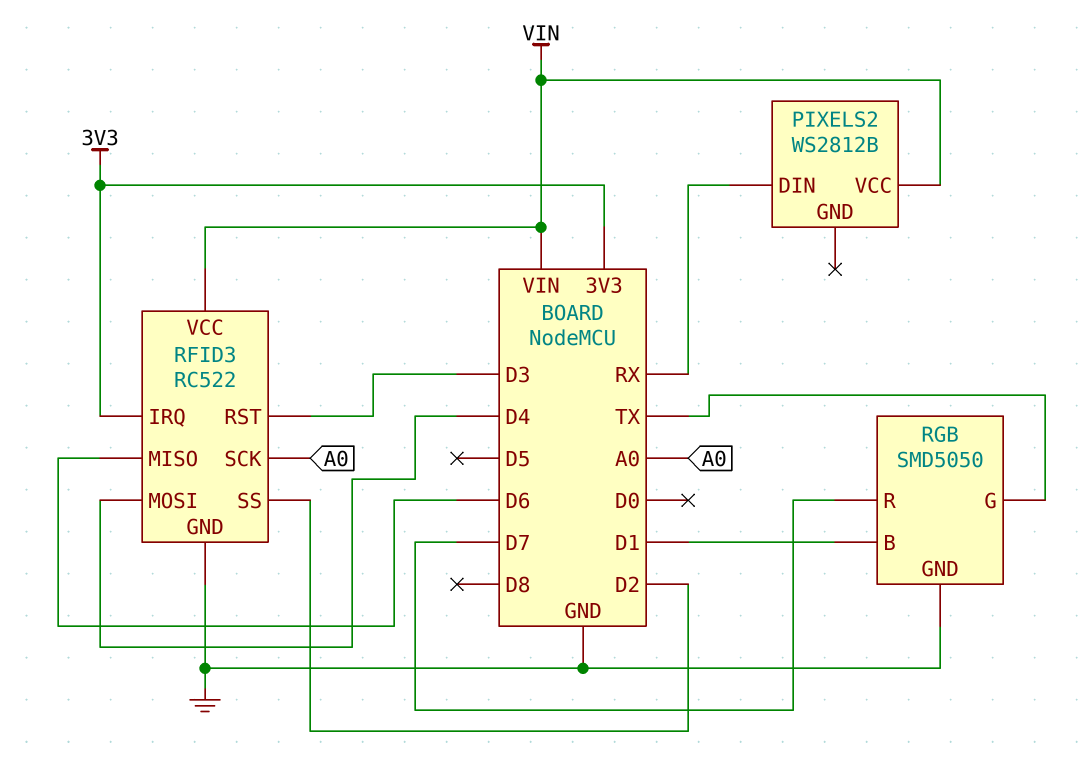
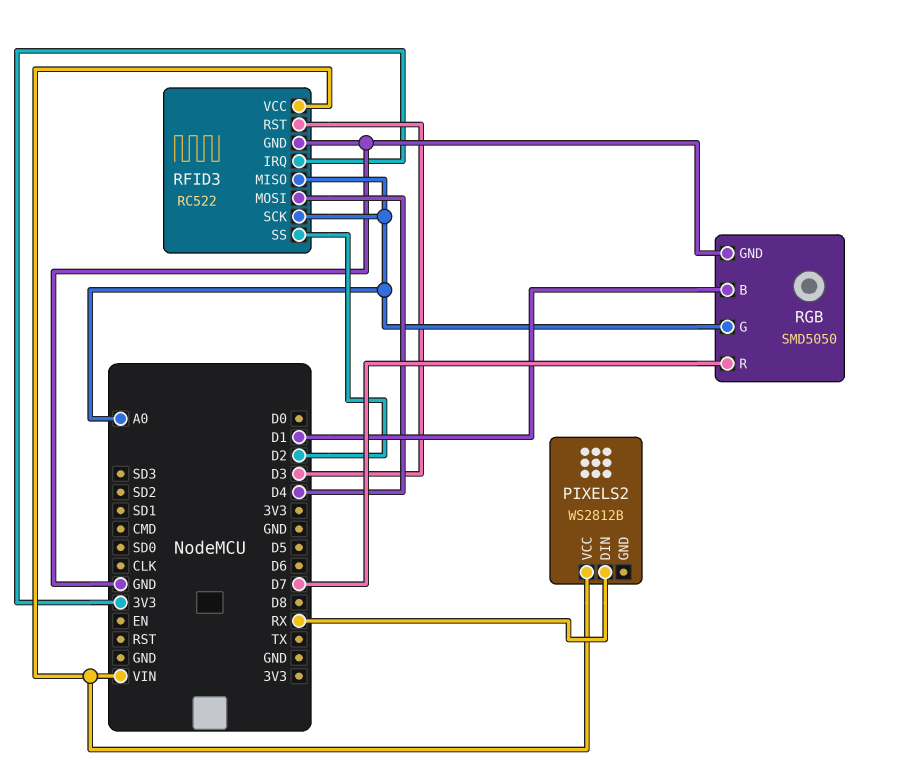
RFID3 pin MISO: D6 -> A0
RGB pin G: TX -> A0

